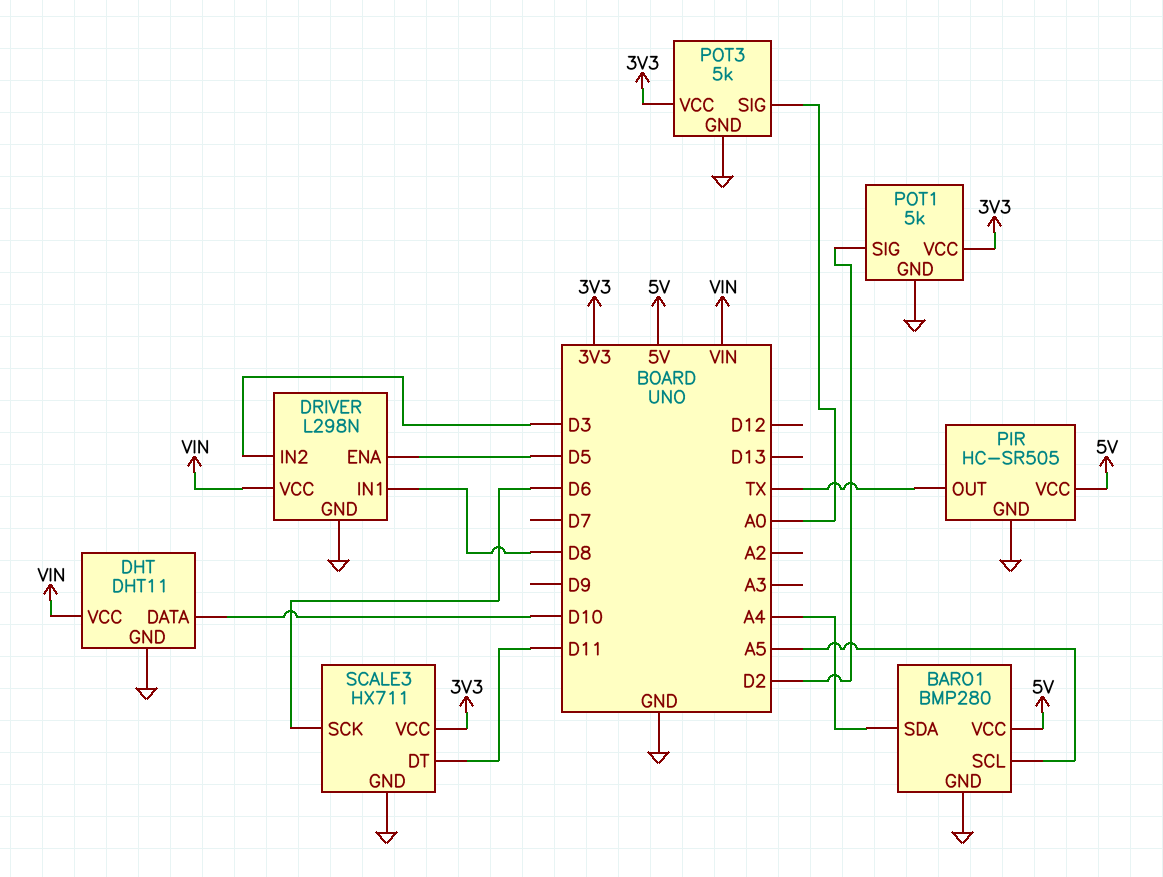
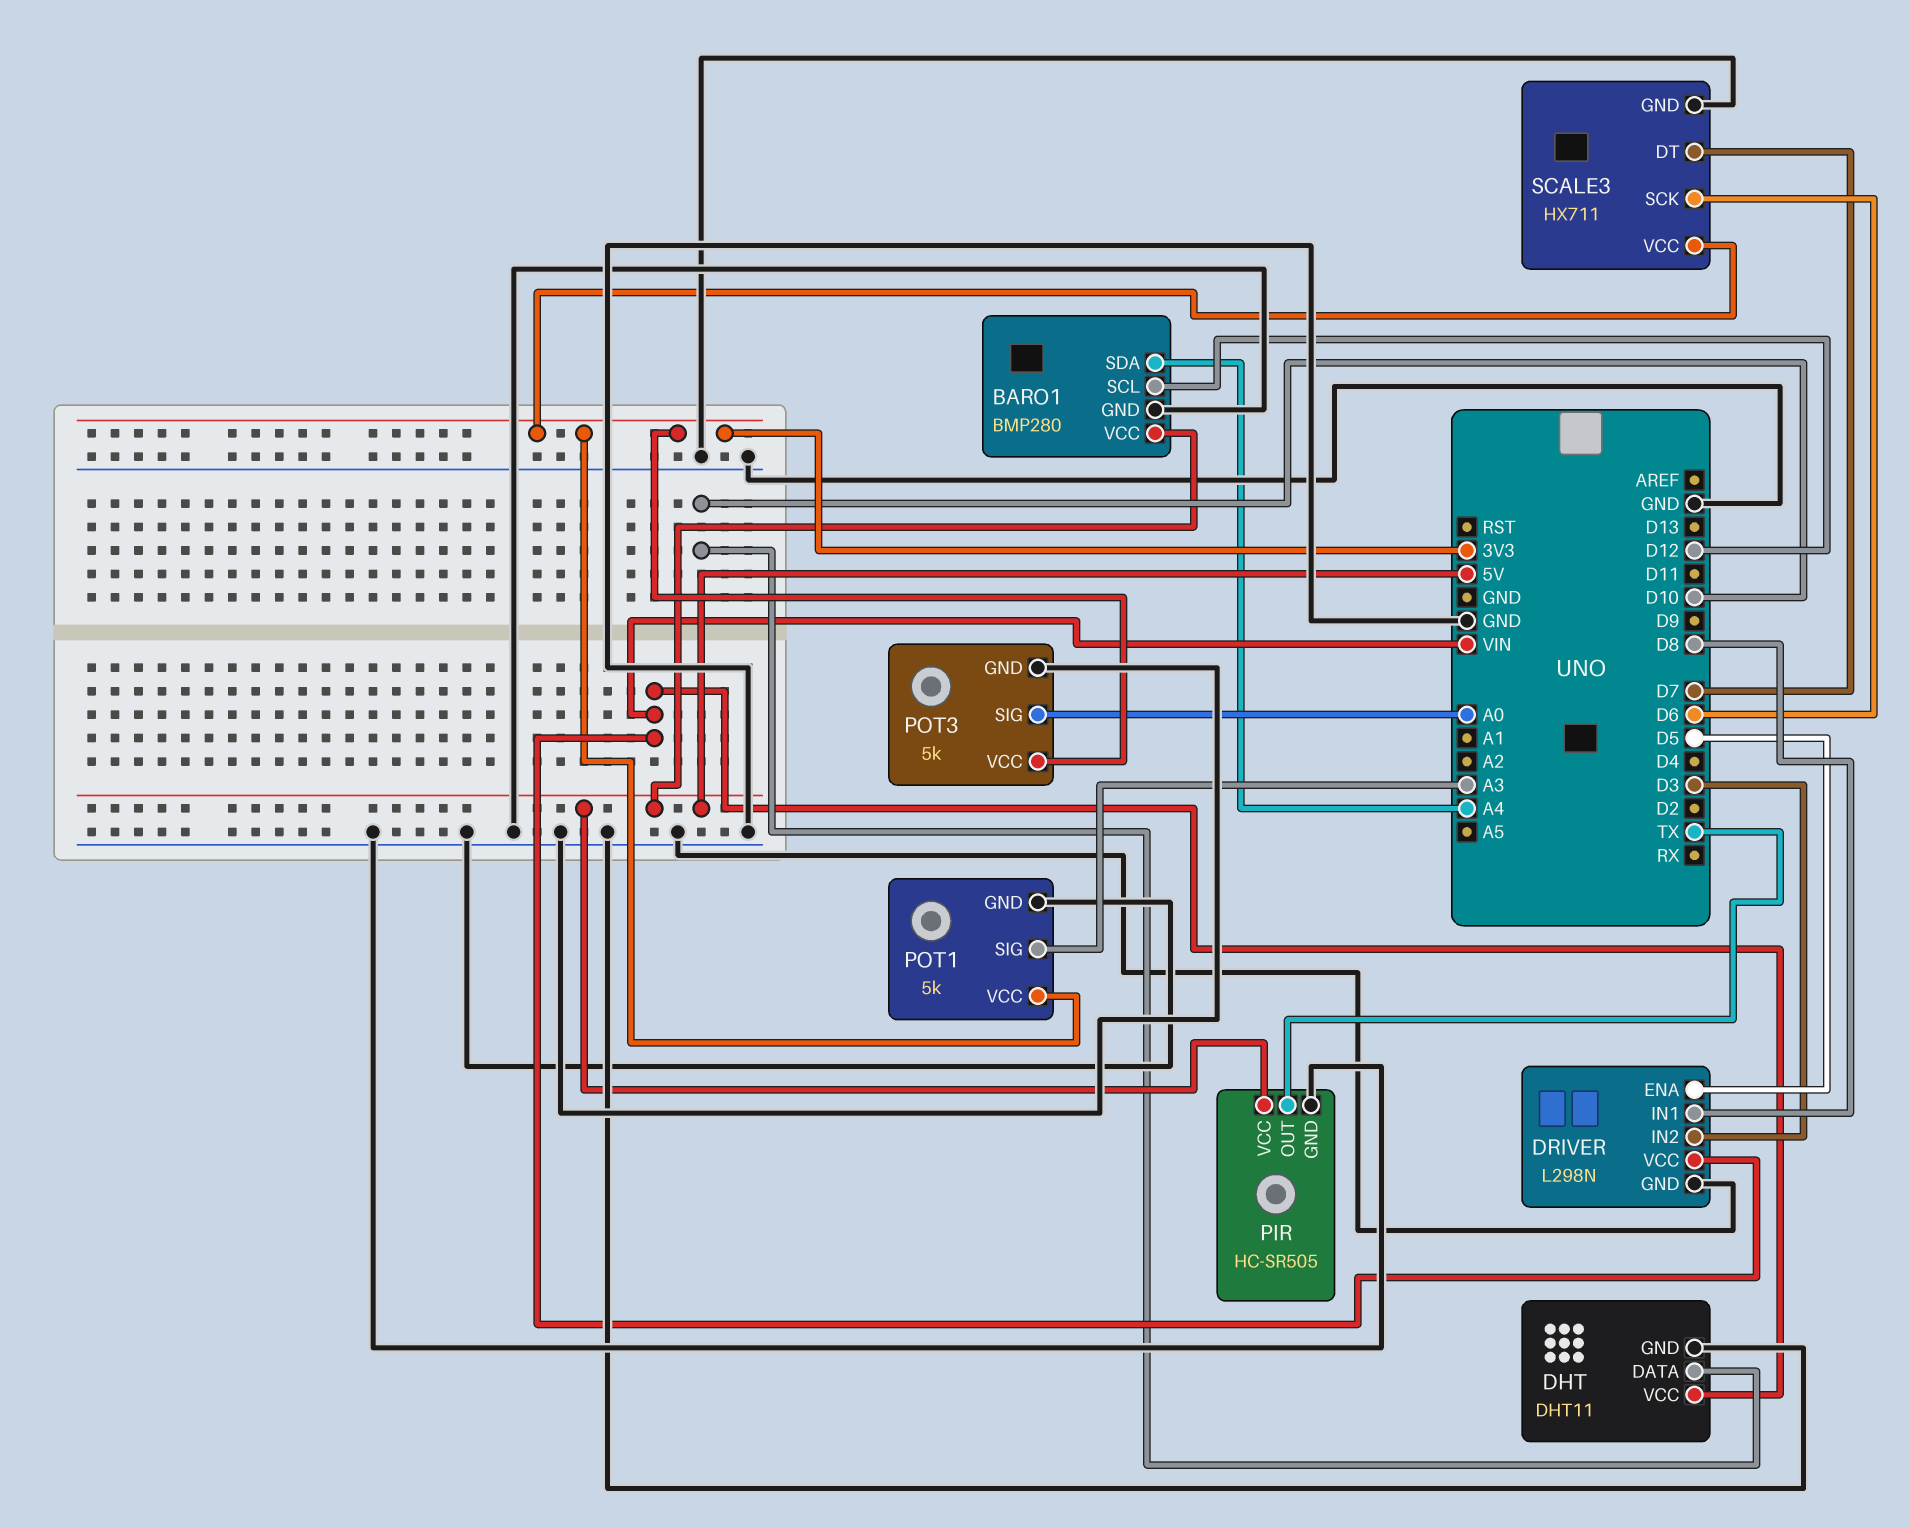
BARO1 pin SCL: A5 -> D12
POT1 pin SIG: D2 -> A3
SCALE3 pin DT: D11 -> D7

